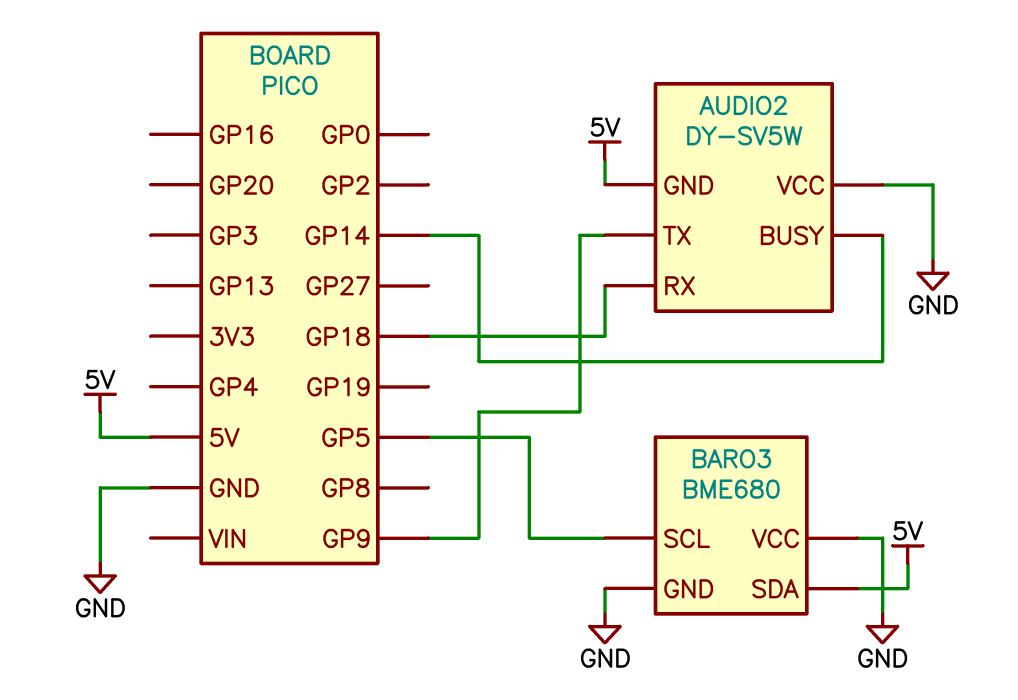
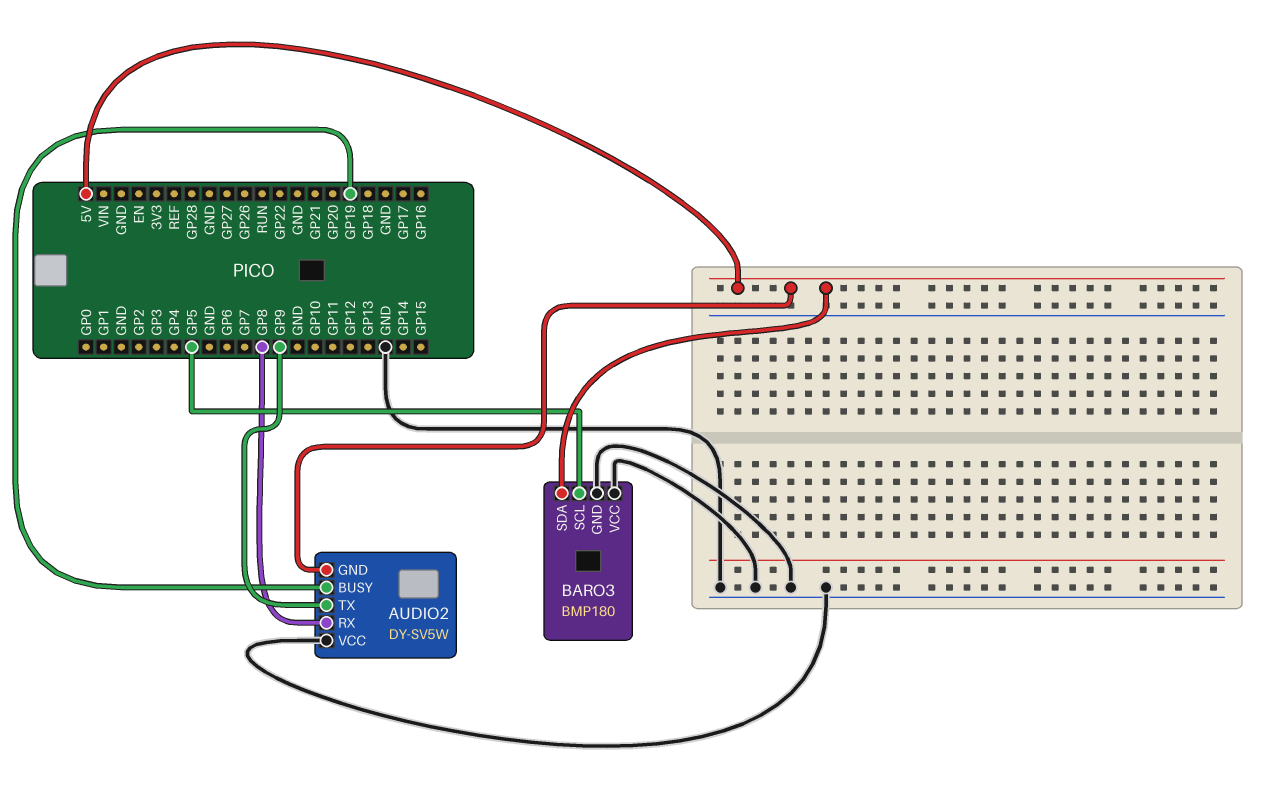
AUDIO2 pin BUSY: GP14 -> GP19
AUDIO2 pin RX: GP18 -> GP8
BARO3: BME680 -> BMP180

